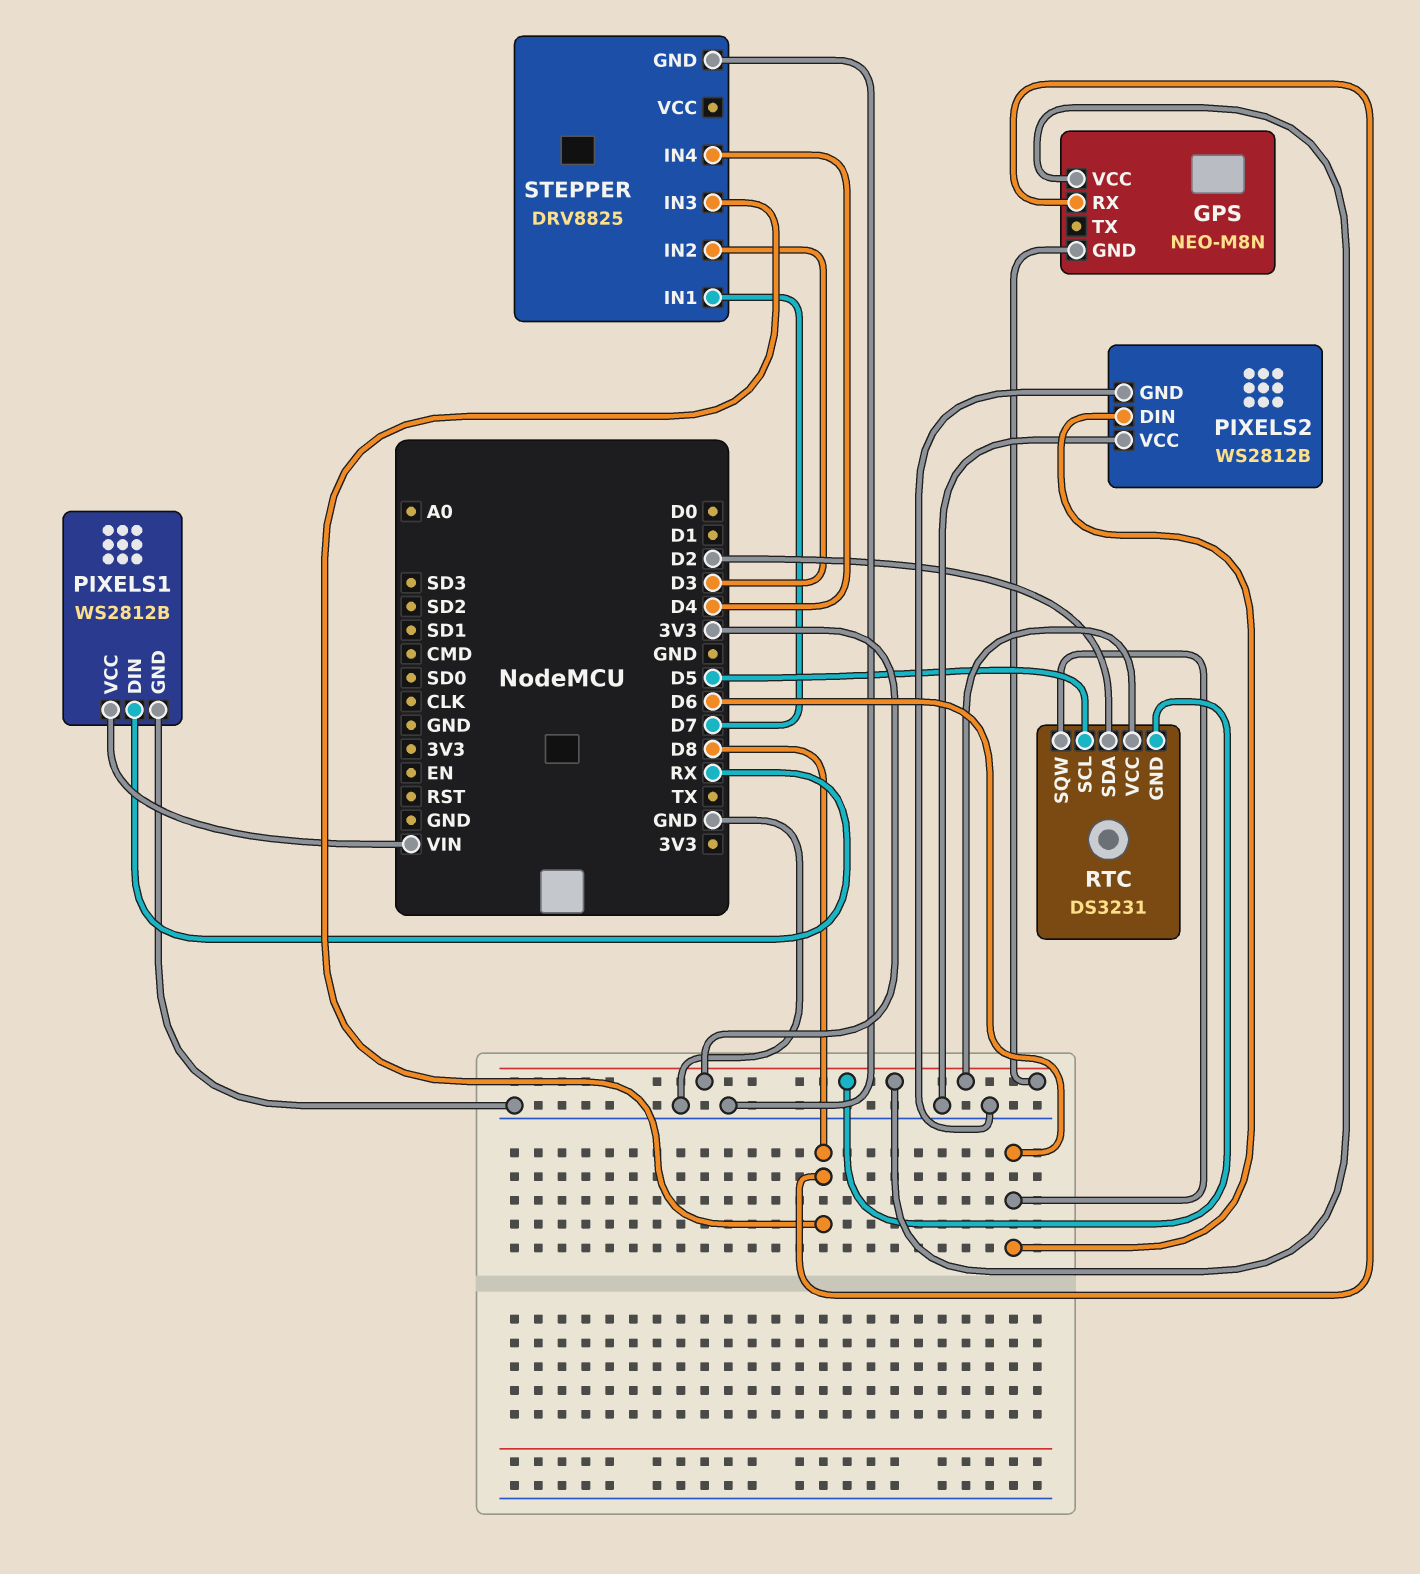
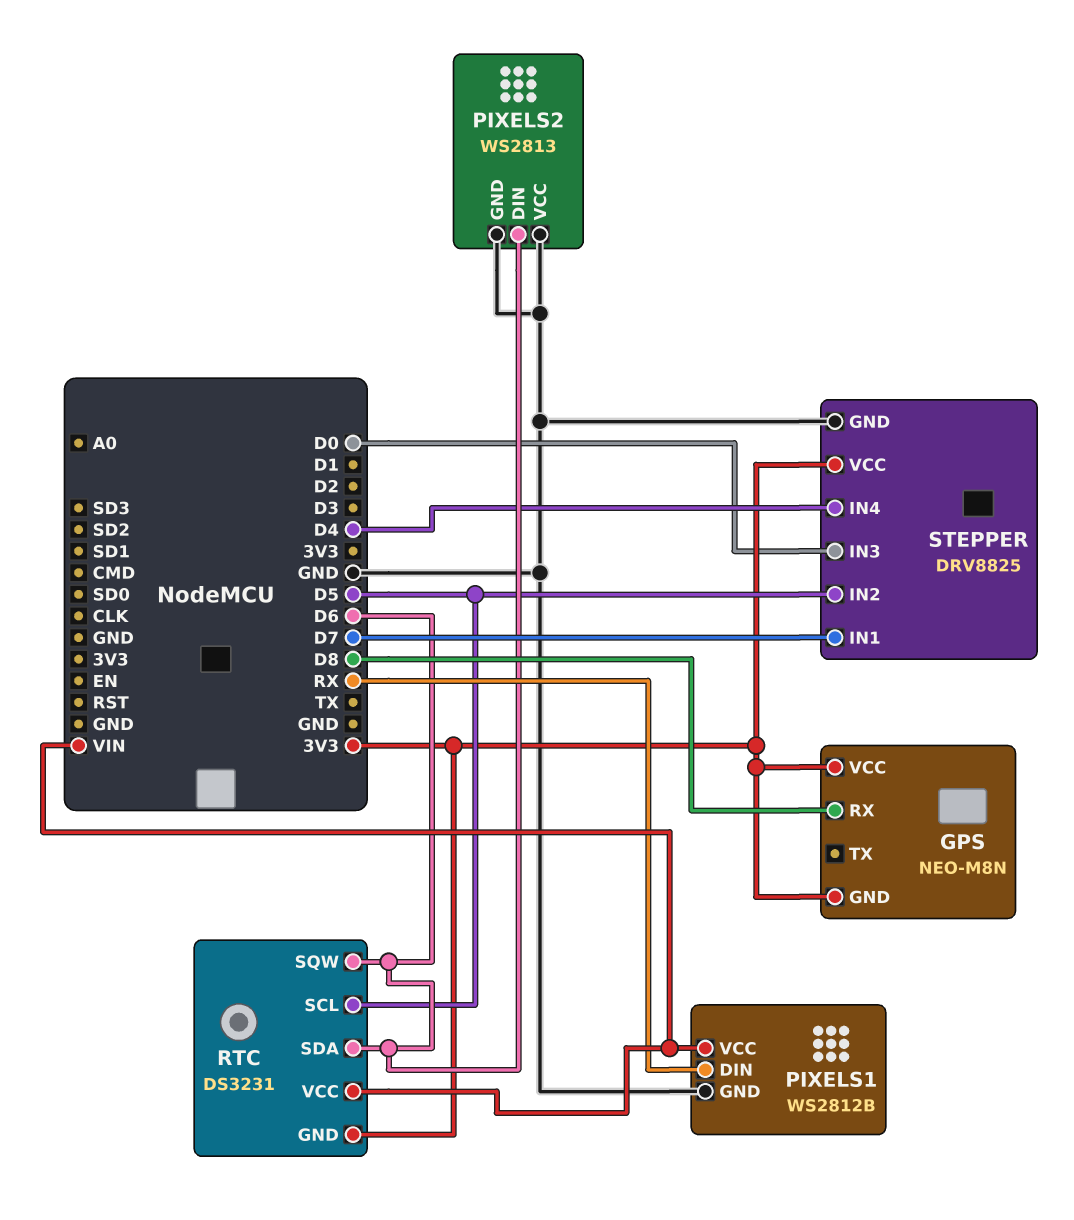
PIXELS2: WS2812B -> WS2813
RTC pin SDA: D2 -> D6
RTC pin VCC: 3V3 -> VIN
STEPPER pin IN2: D3 -> D5
STEPPER pin IN3: D8 -> D0
STEPPER pin VCC: none -> 3V3

